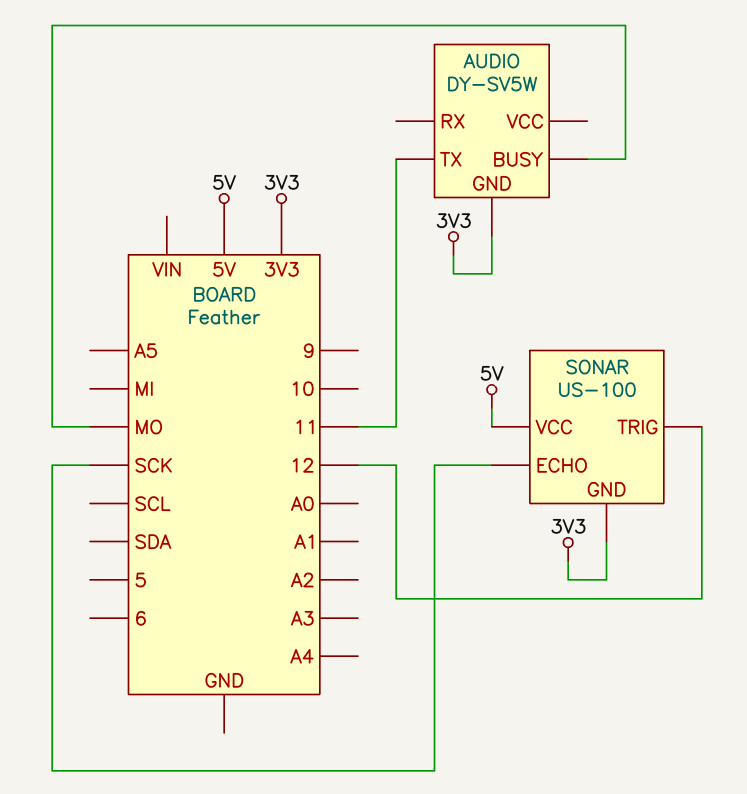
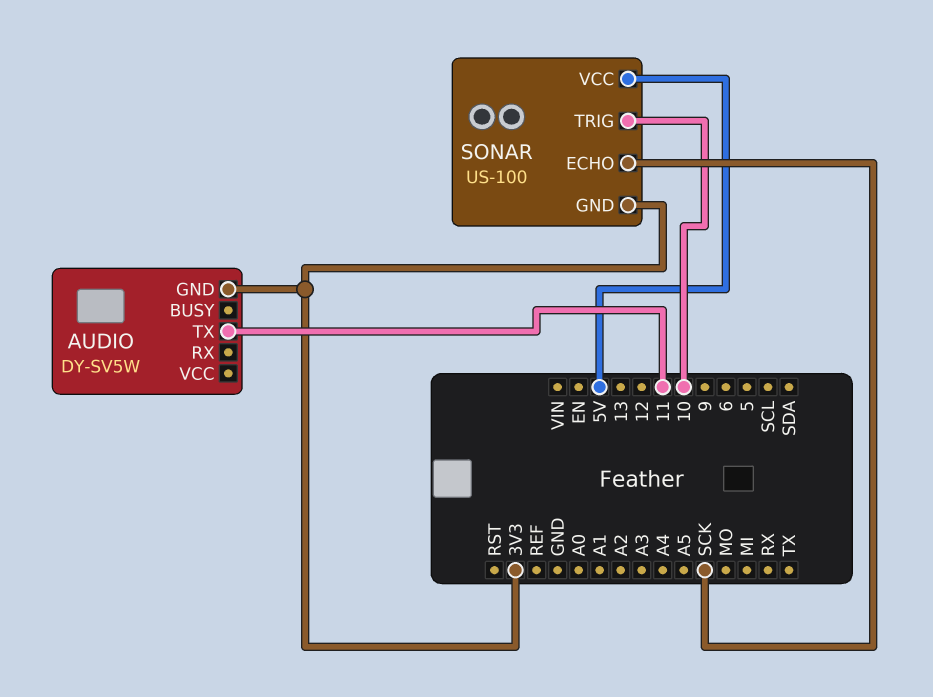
AUDIO pin BUSY: MO -> none
SONAR pin TRIG: 12 -> 10

